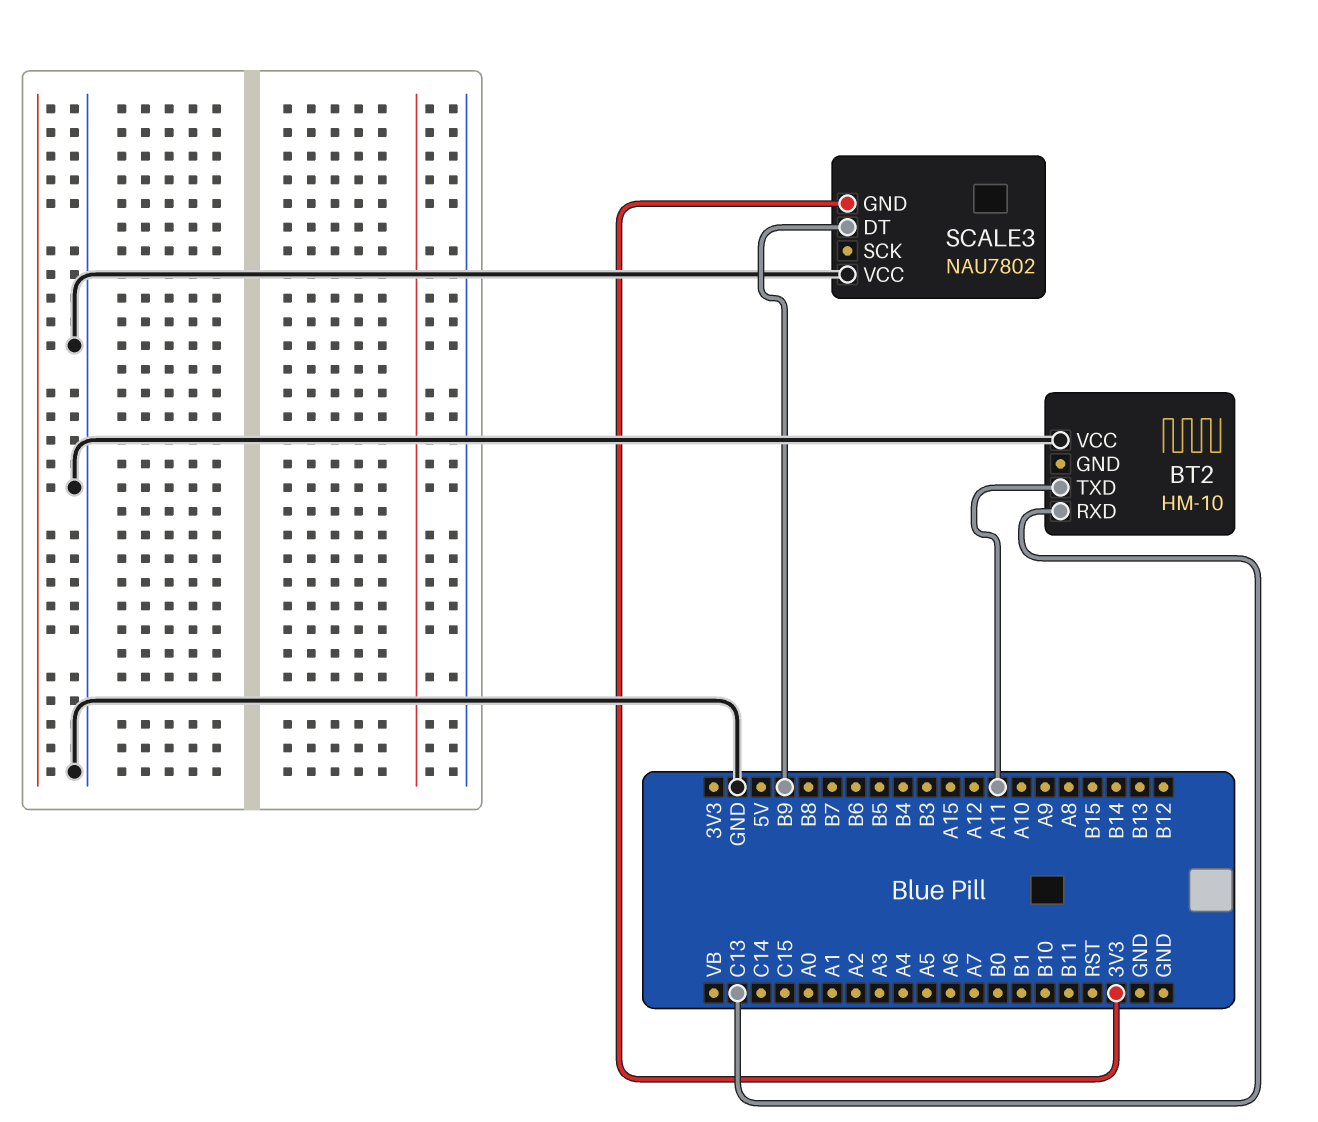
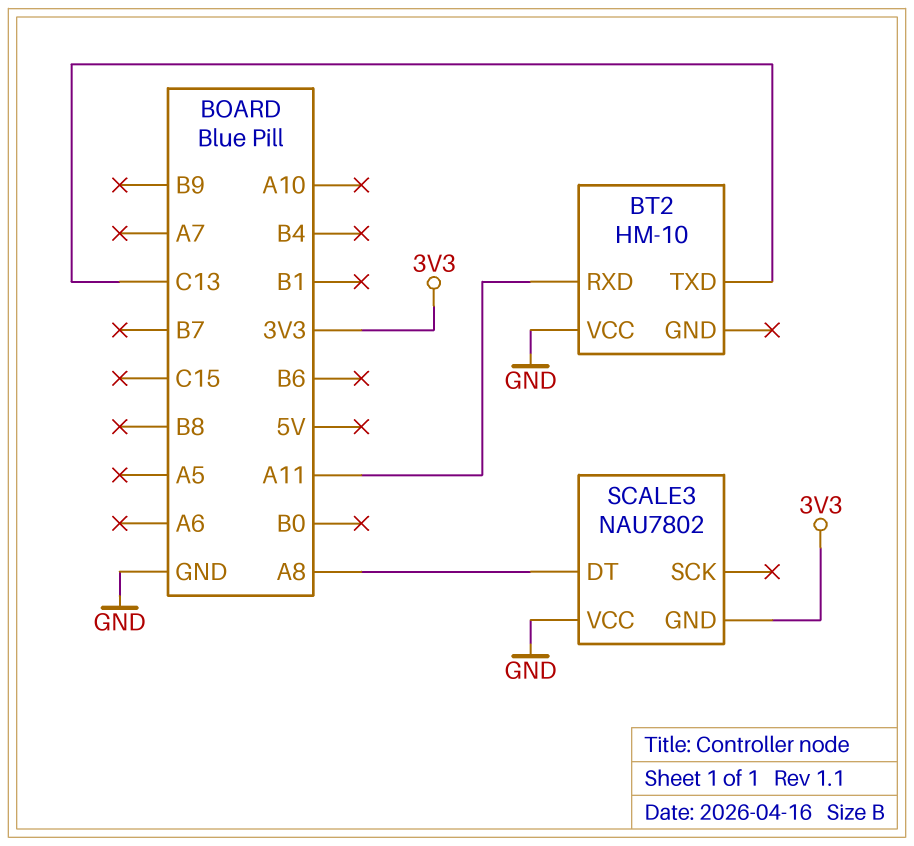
BT2 pin RXD: C13 -> A11
BT2 pin TXD: A11 -> C13
SCALE3 pin DT: B9 -> A8

